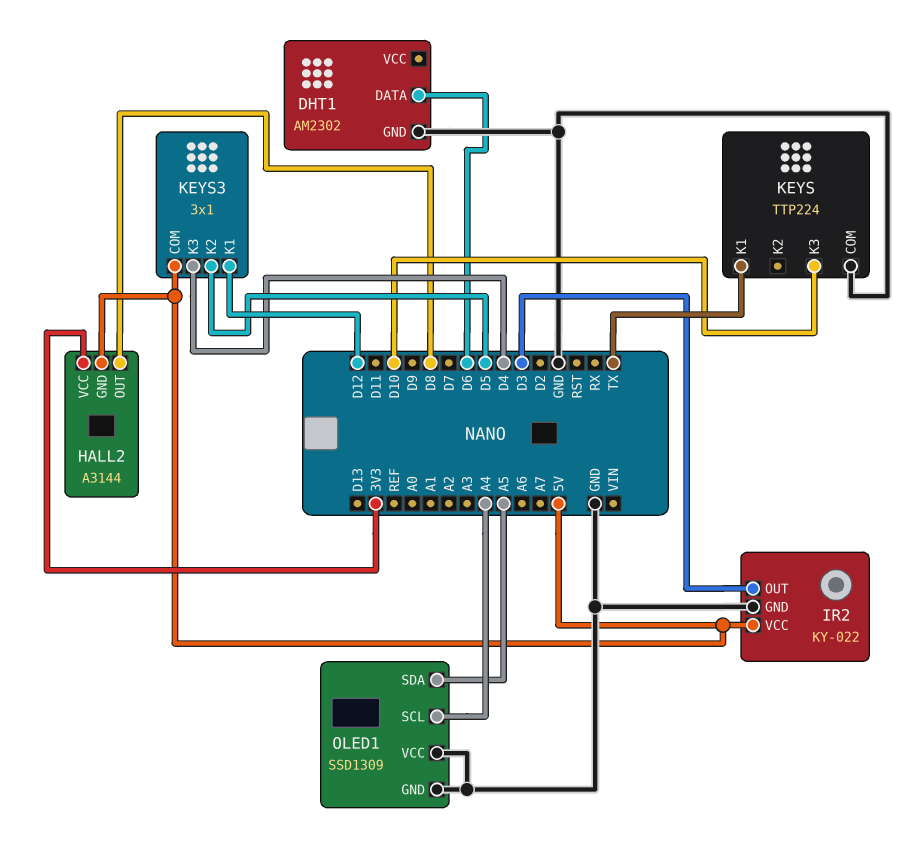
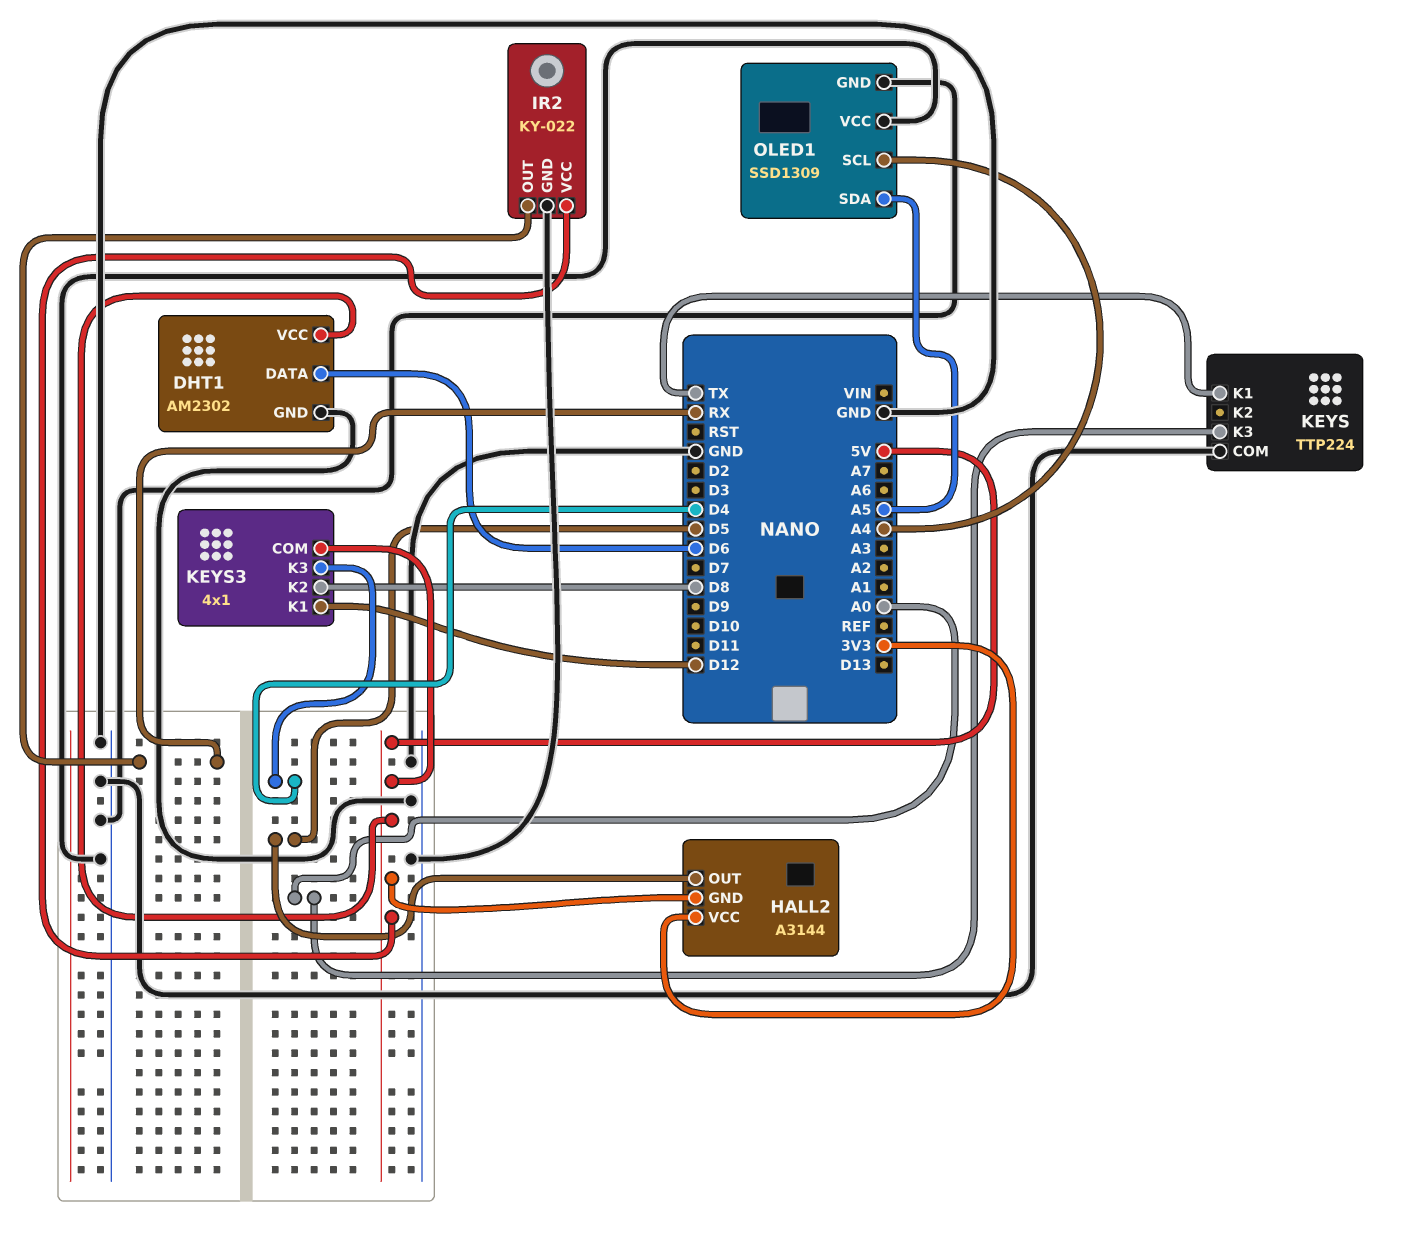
DHT1 pin VCC: none -> 5V
HALL2 pin OUT: D8 -> D5
IR2 pin OUT: D3 -> RX
KEYS pin K3: D10 -> A0
KEYS3: 3x1 -> 4x1
KEYS3 pin K2: D5 -> D8

